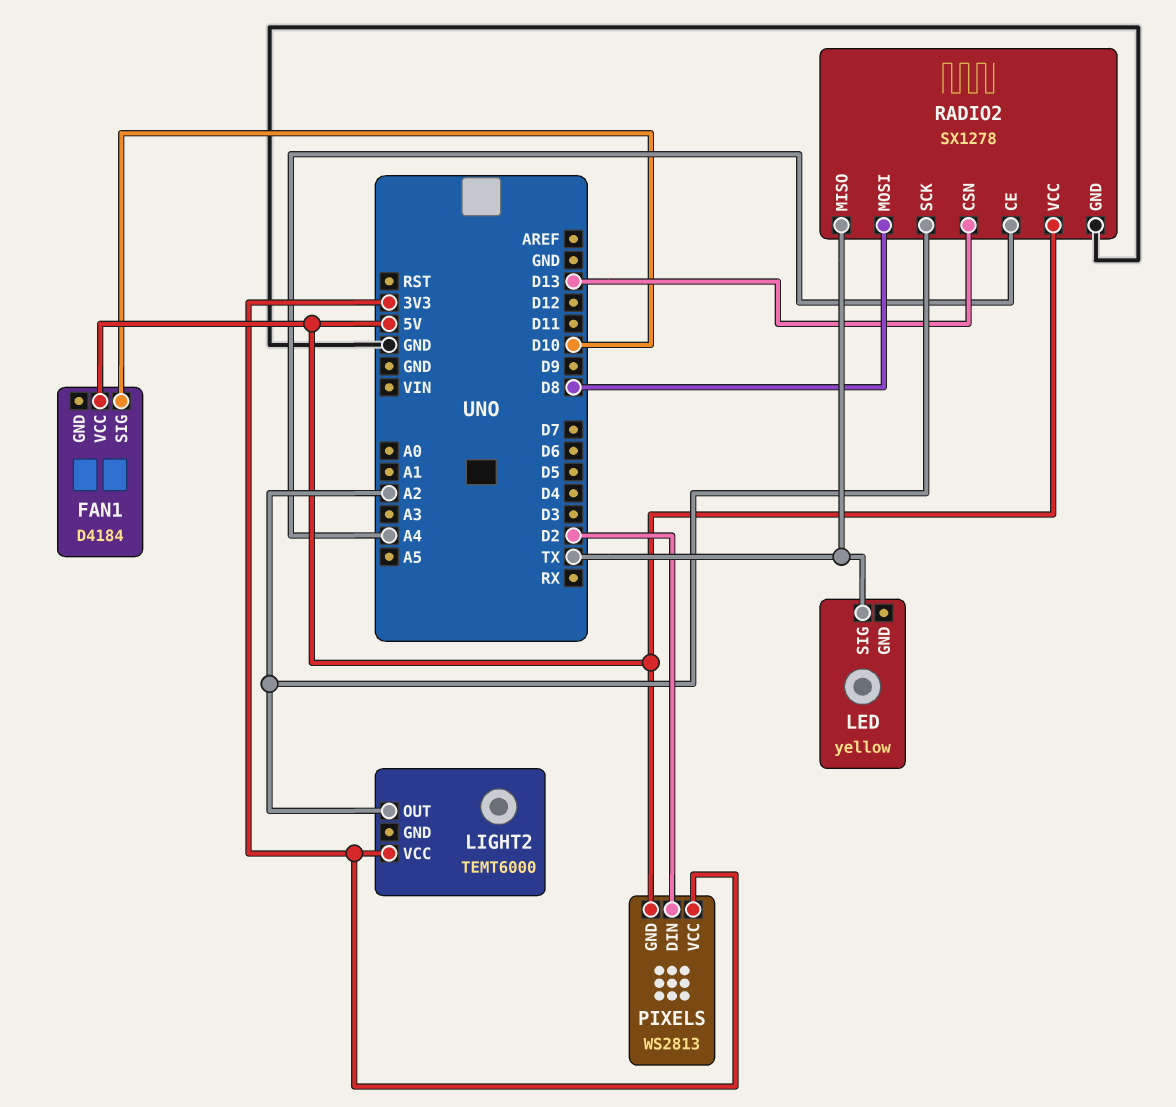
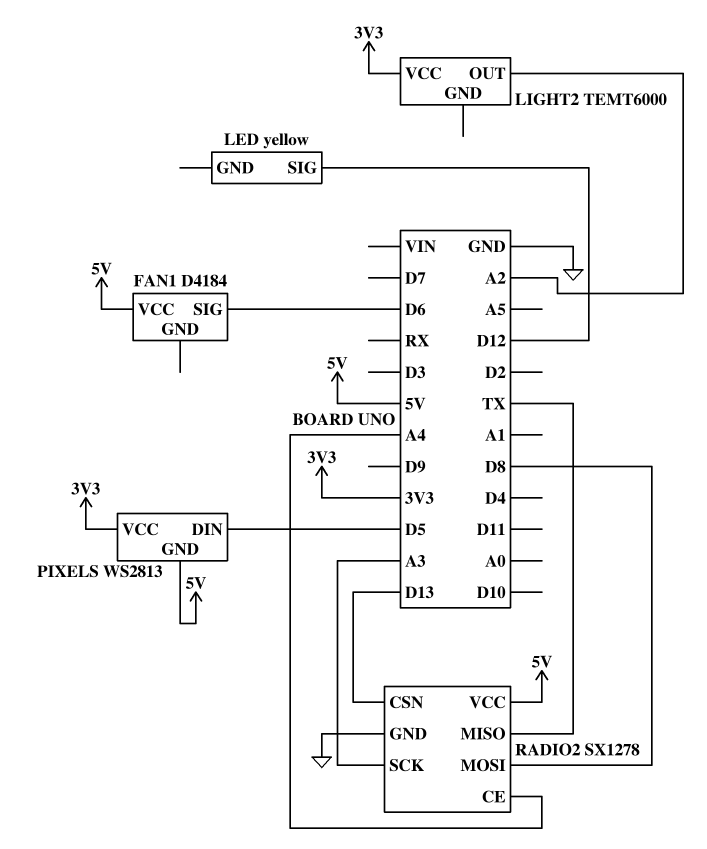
FAN1 pin SIG: D10 -> D6
LED pin SIG: TX -> D12
PIXELS pin DIN: D2 -> D5
RADIO2 pin SCK: A2 -> A3

